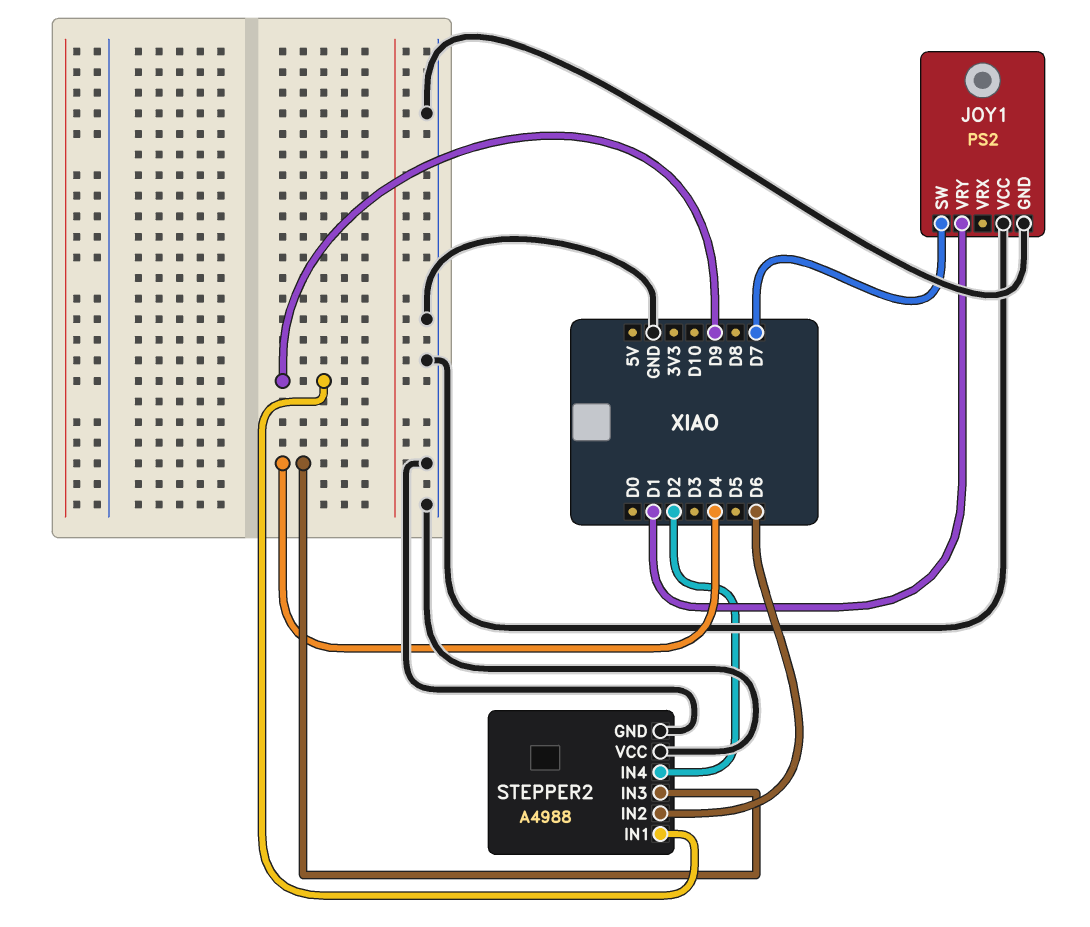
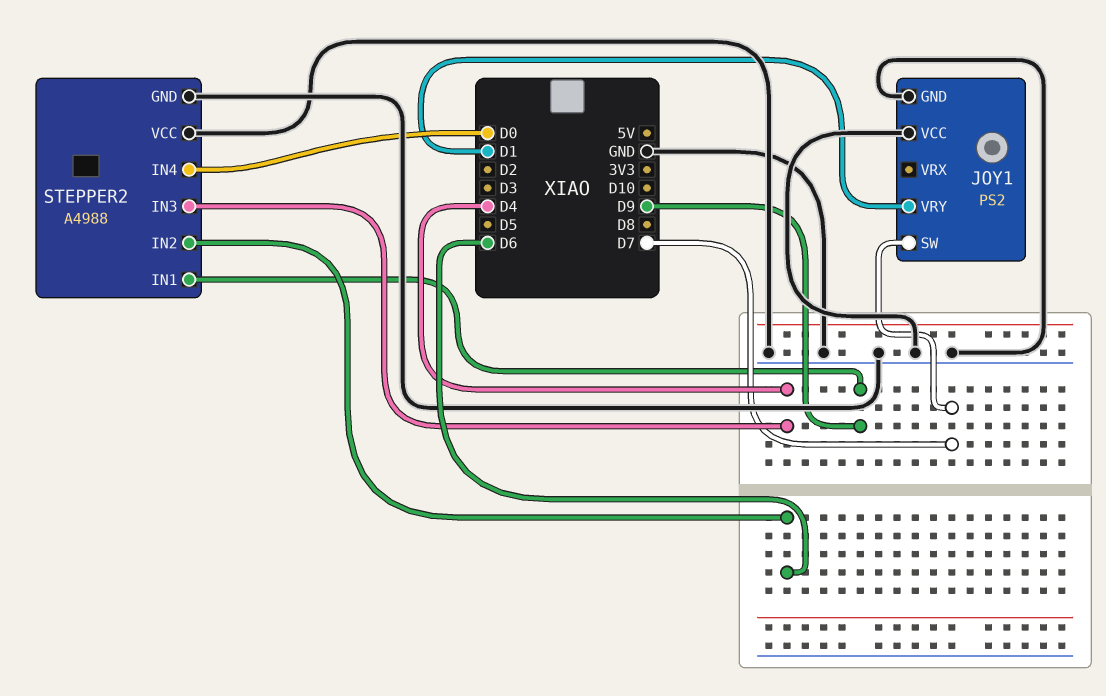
STEPPER2 pin IN4: D2 -> D0

